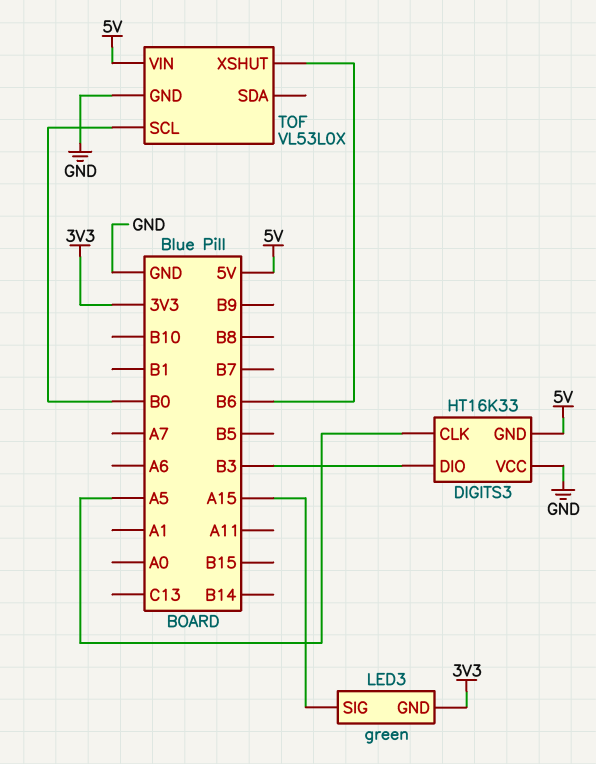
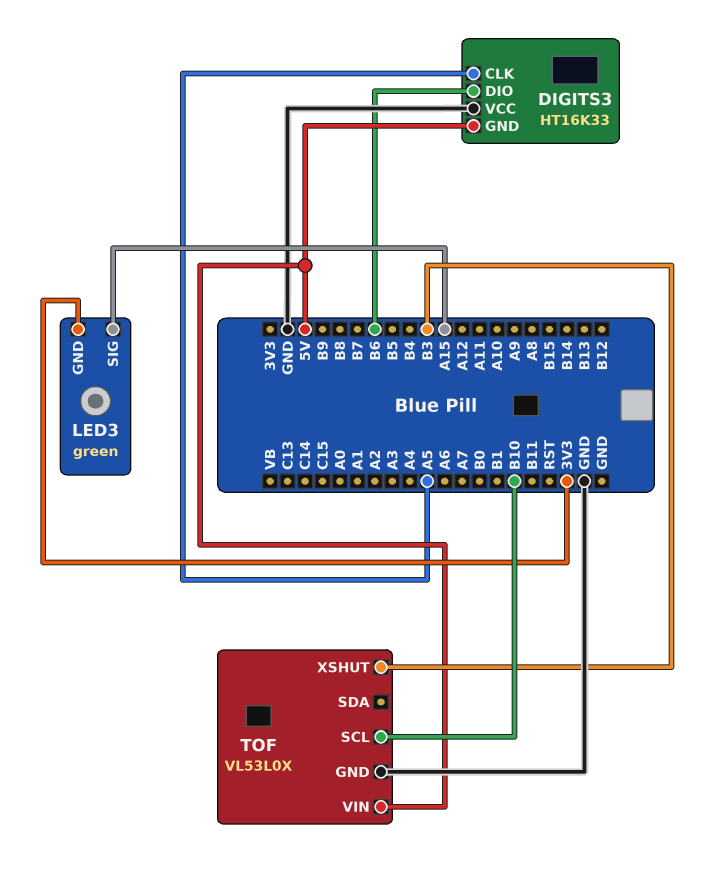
DIGITS3 pin DIO: B3 -> B6
TOF pin SCL: B0 -> B10
TOF pin XSHUT: B6 -> B3

